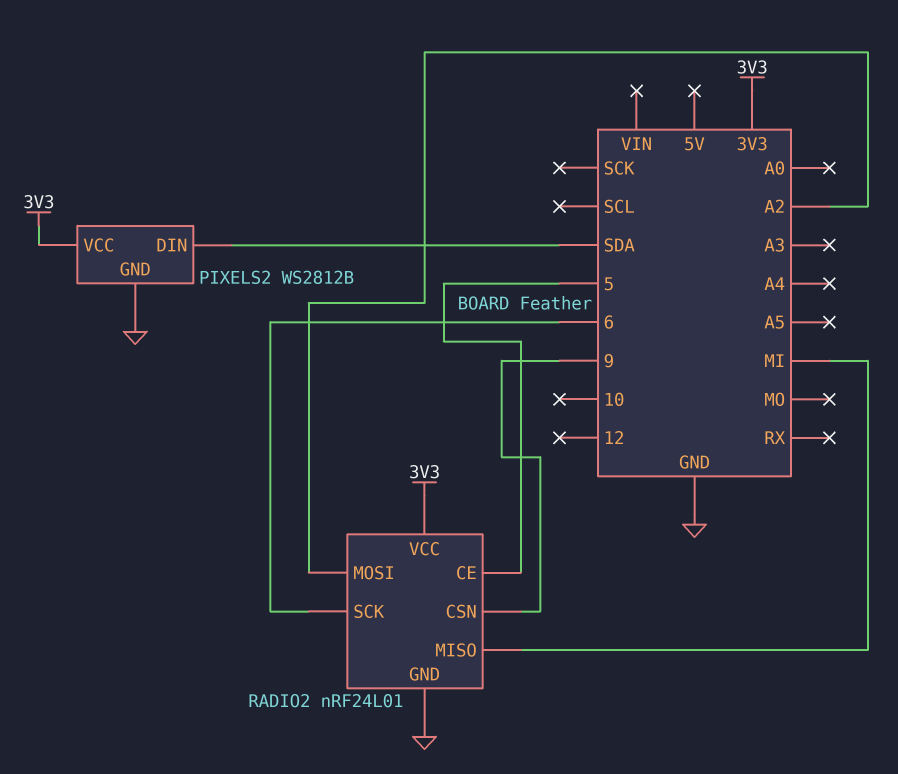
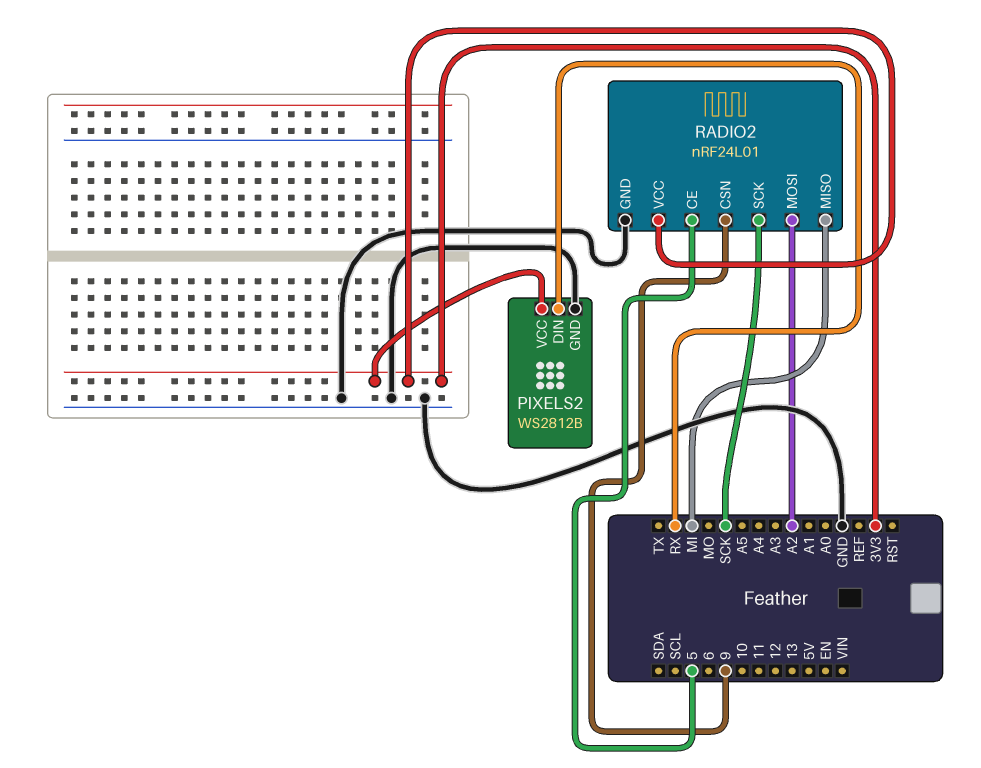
PIXELS2 pin DIN: SDA -> RX
RADIO2 pin SCK: 6 -> SCK

